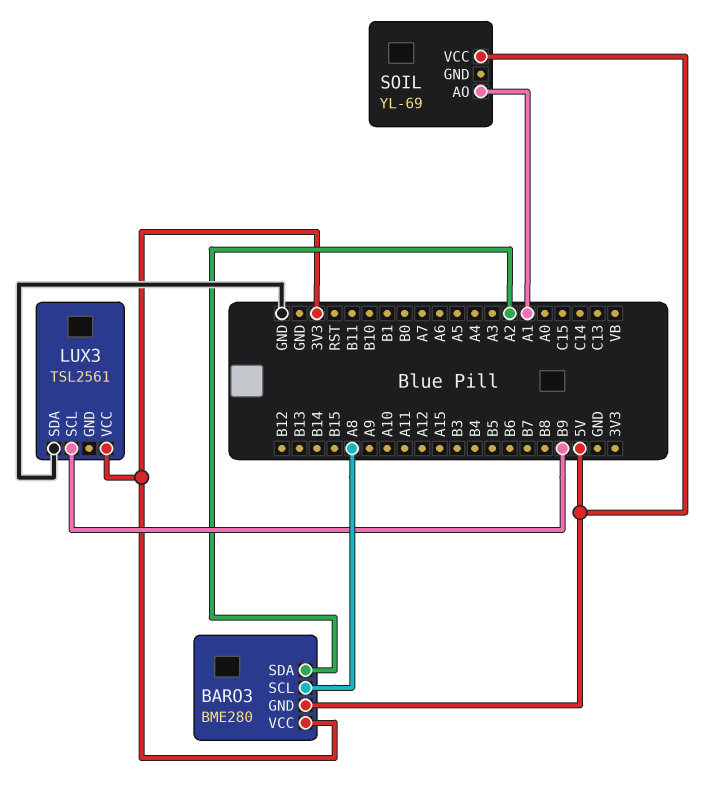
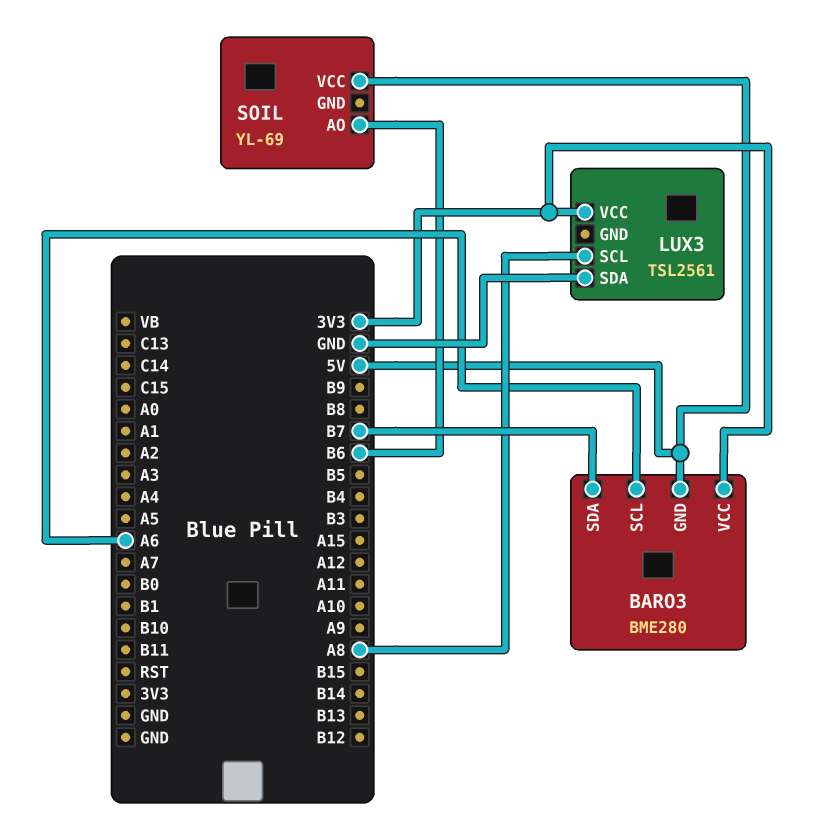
BARO3 pin SCL: A8 -> A6
BARO3 pin SDA: A2 -> B7
LUX3 pin SCL: B9 -> A8
SOIL pin AO: A1 -> B6

